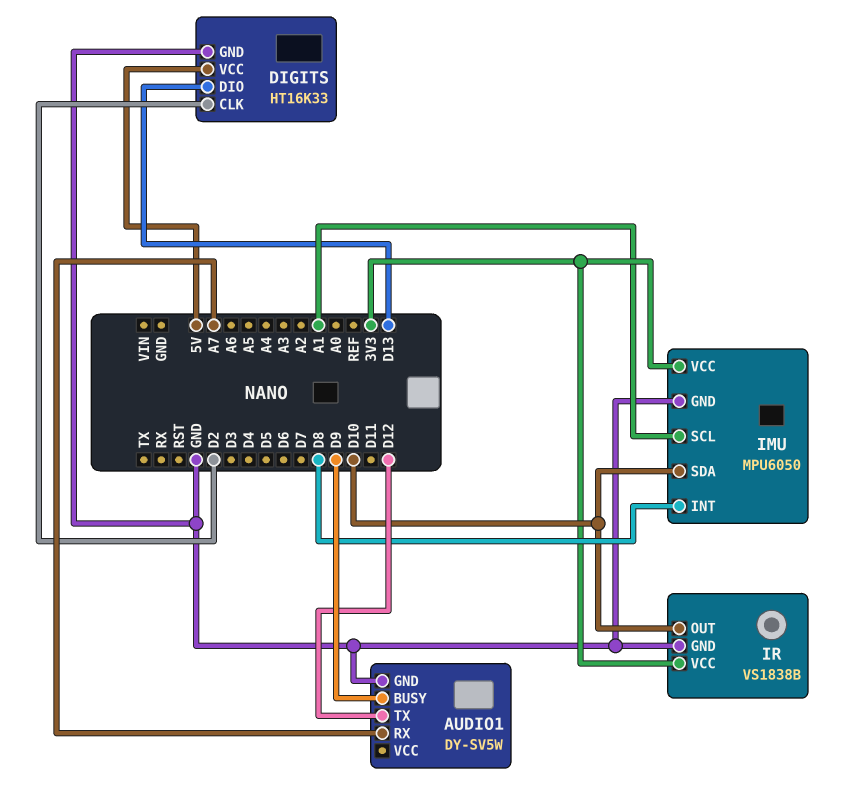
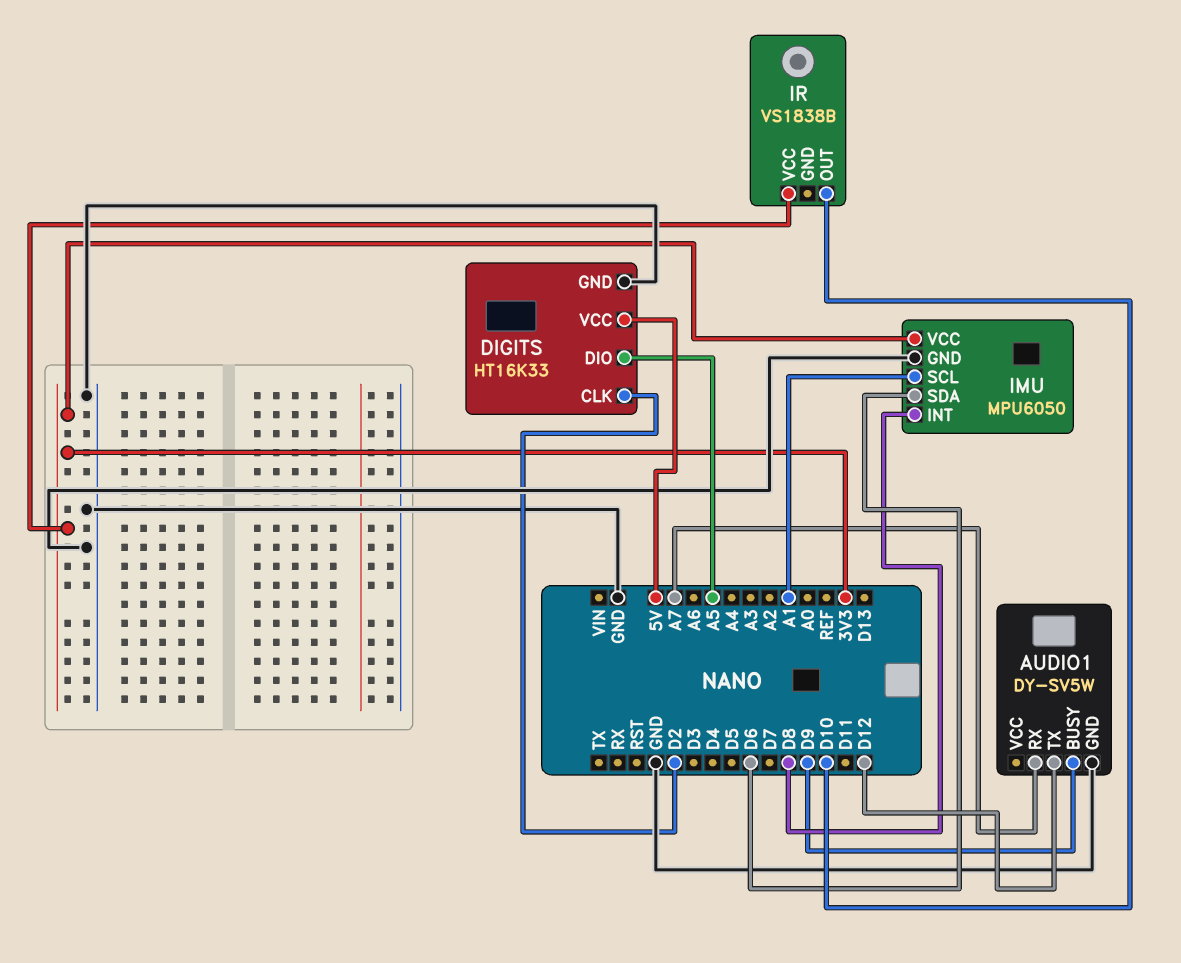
DIGITS pin DIO: D13 -> A5
IMU pin SDA: D10 -> D6
IR pin GND: GND -> none

